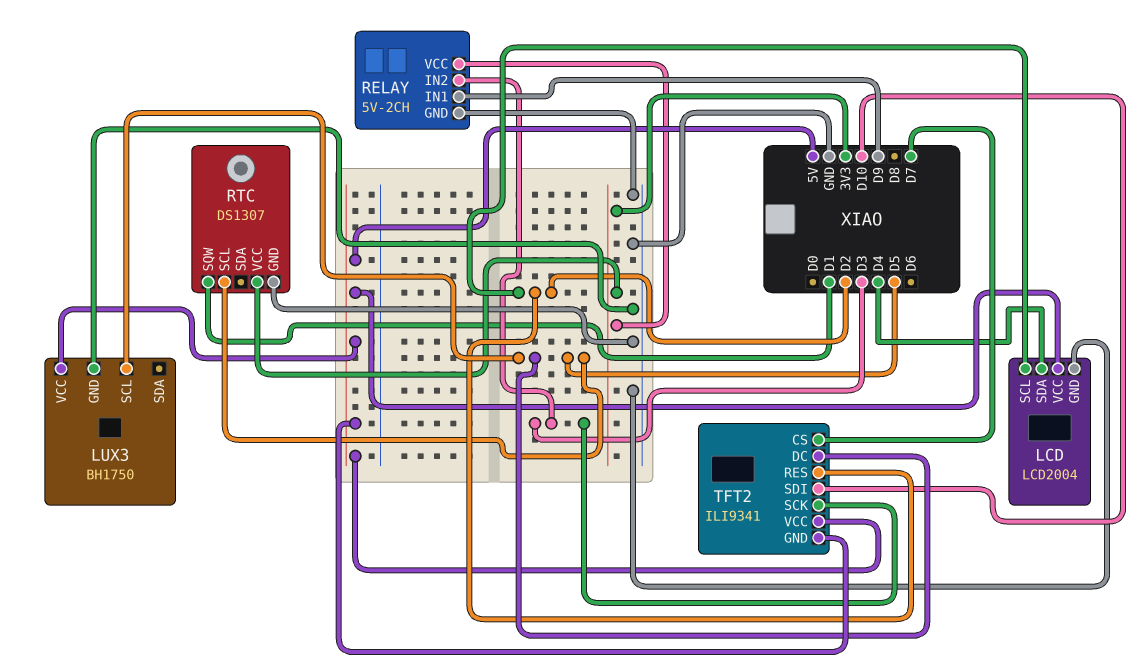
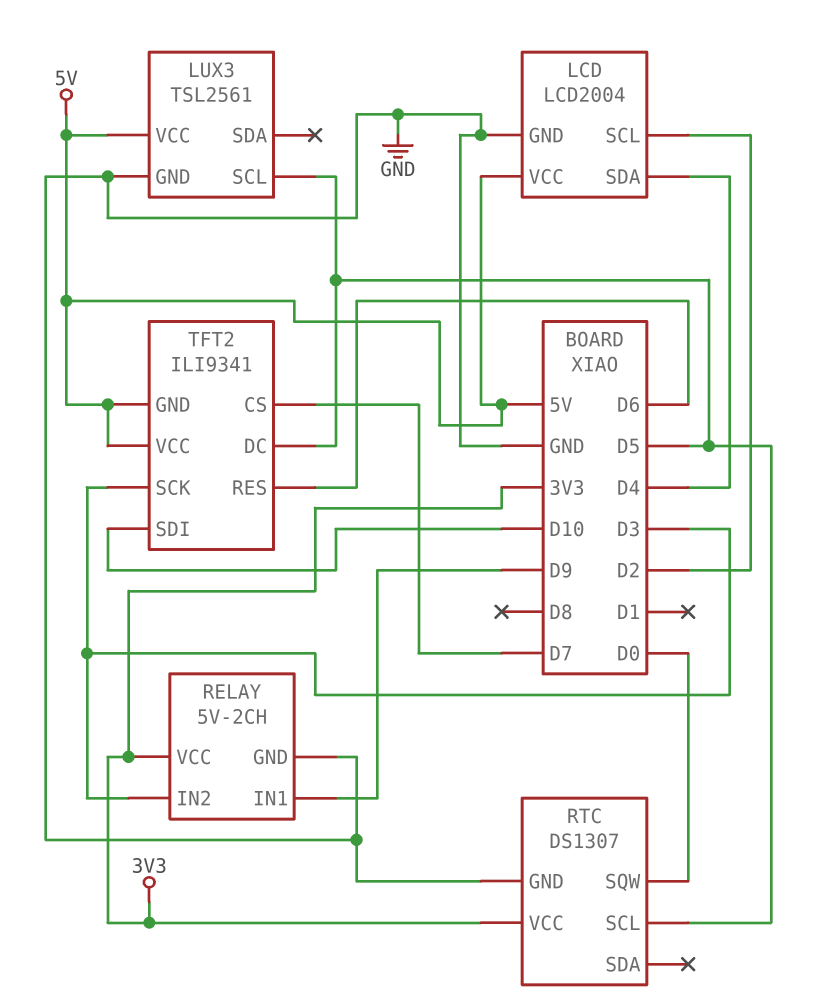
LUX3: BH1750 -> TSL2561
RTC pin SQW: D1 -> D0
TFT2 pin RES: D2 -> D6

